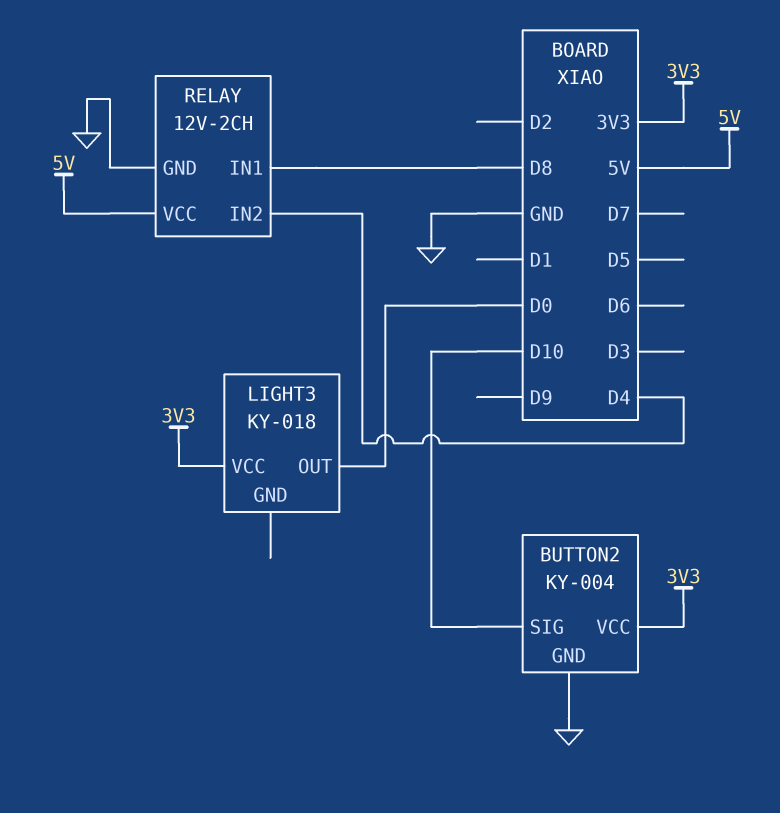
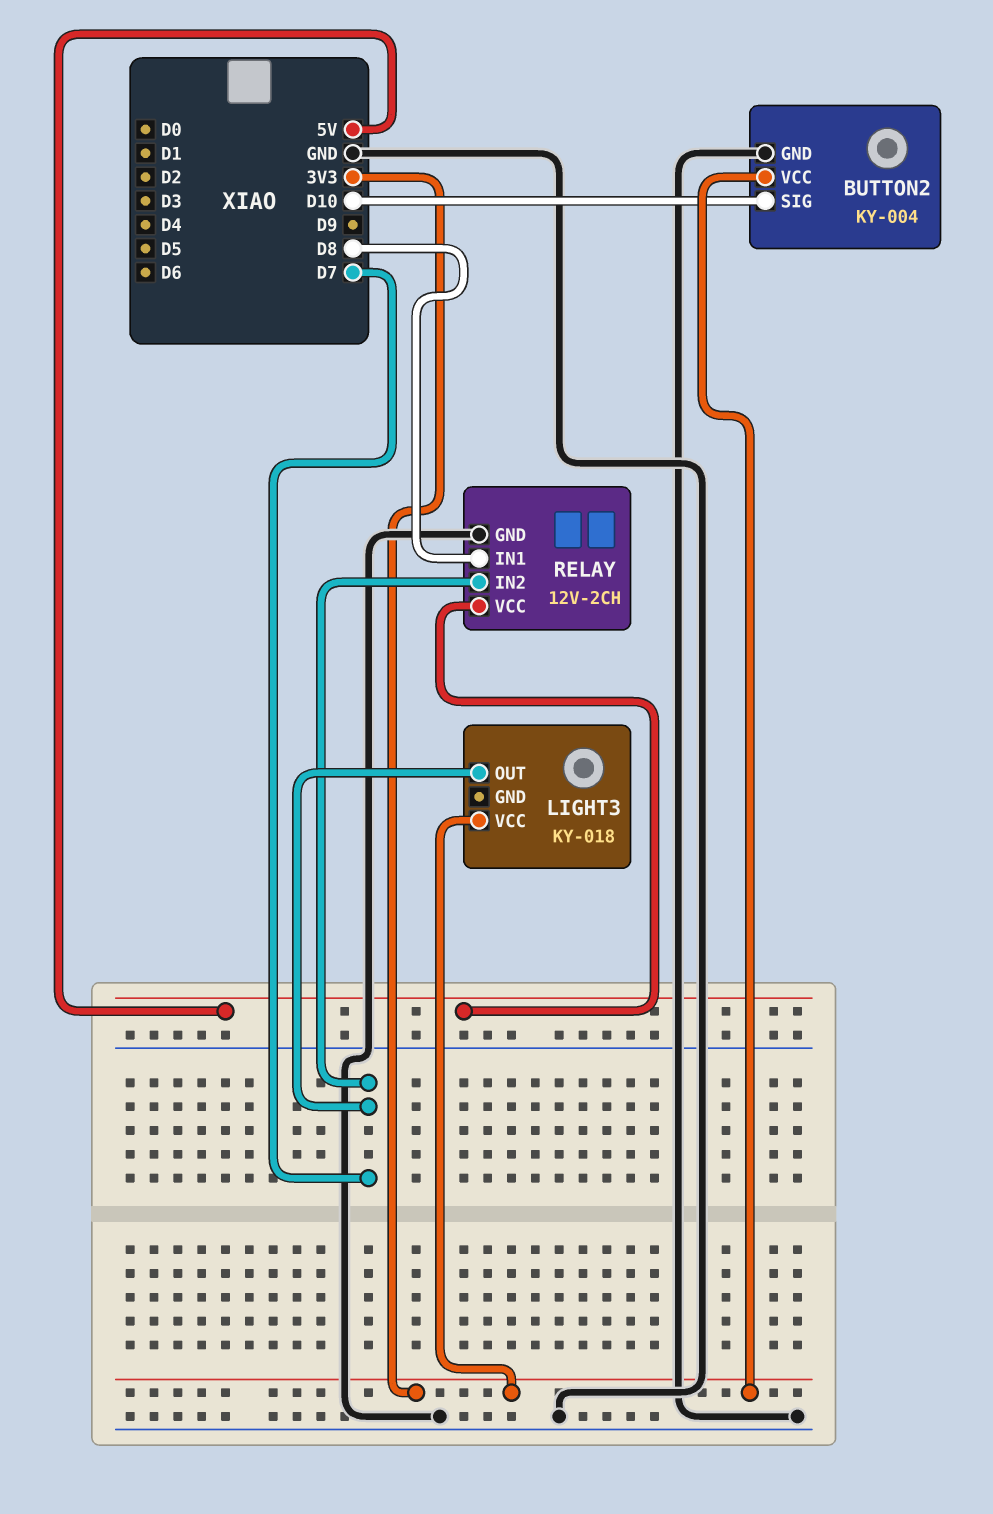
LIGHT3 pin OUT: D0 -> D7
RELAY pin IN2: D4 -> D7

